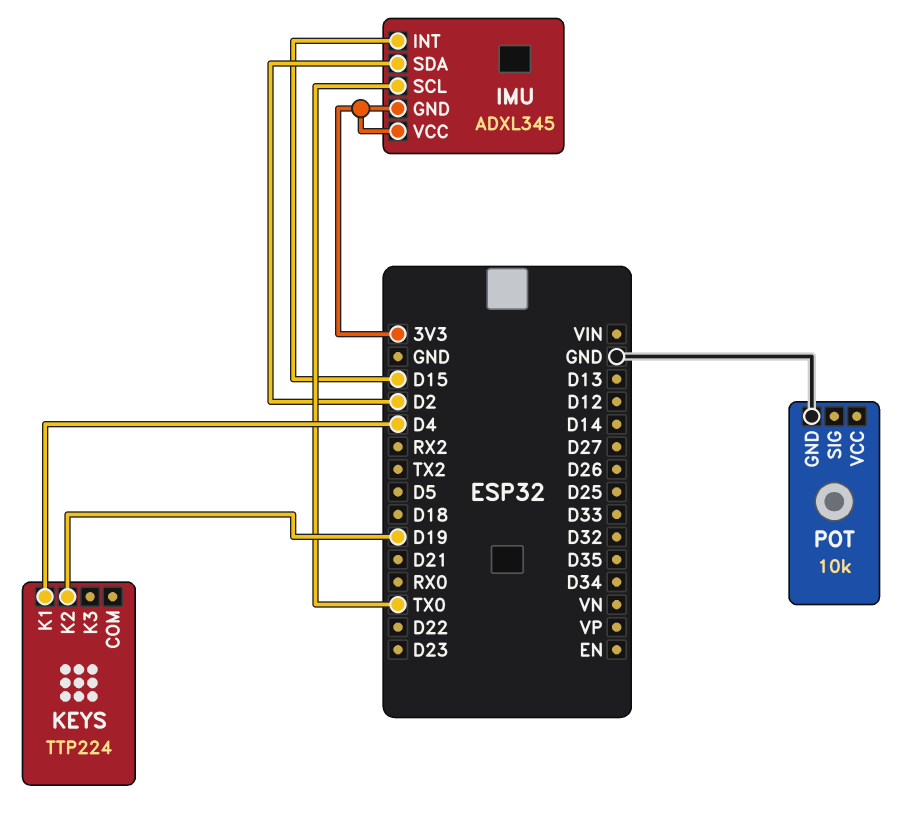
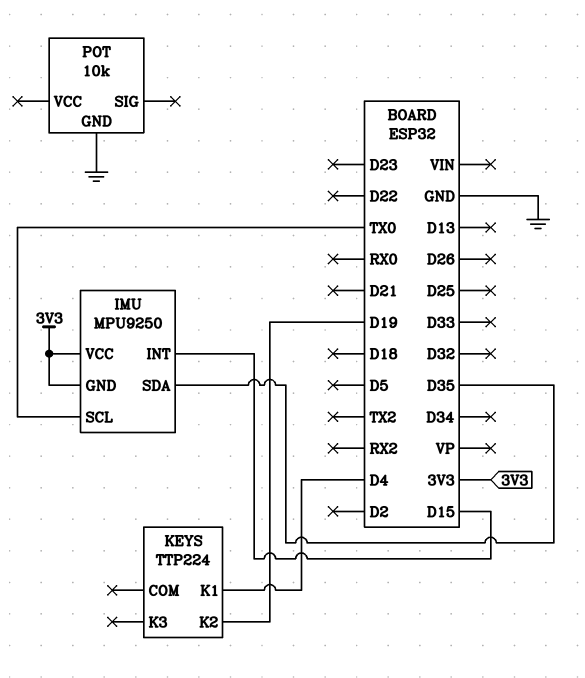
IMU: ADXL345 -> MPU9250
IMU pin SDA: D2 -> D35

